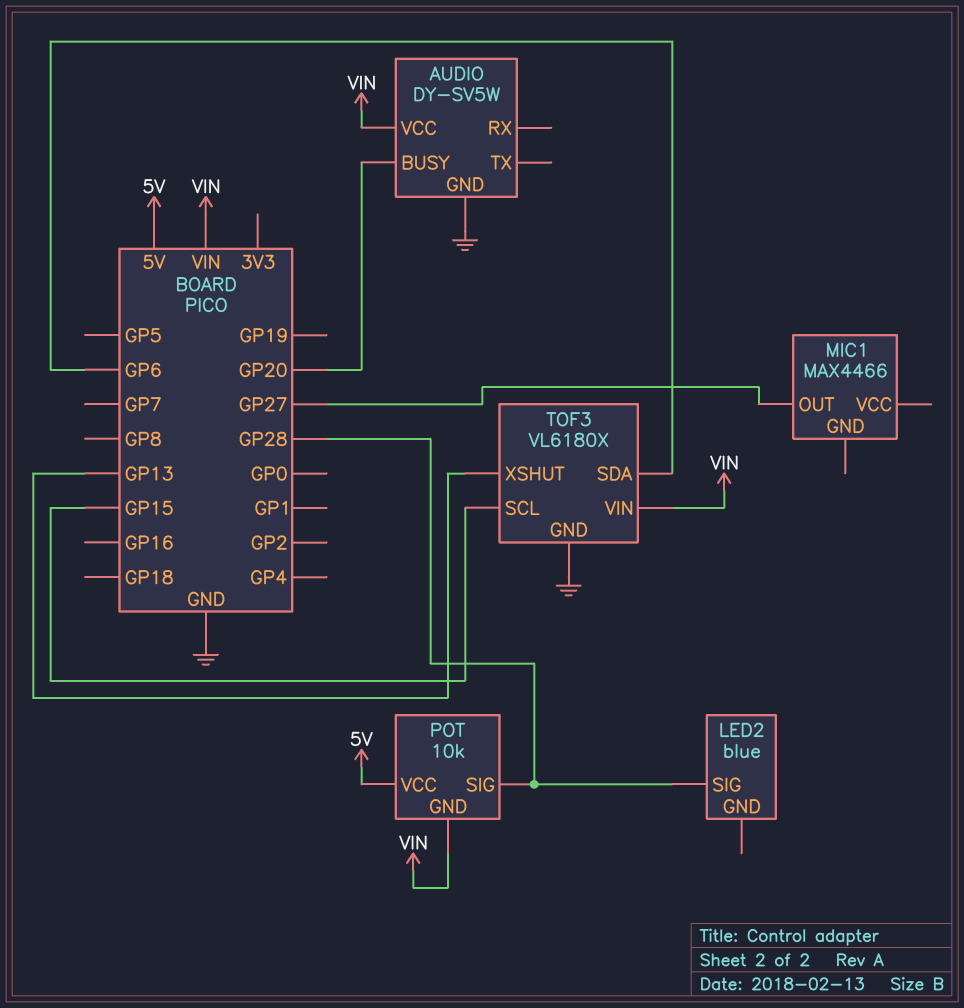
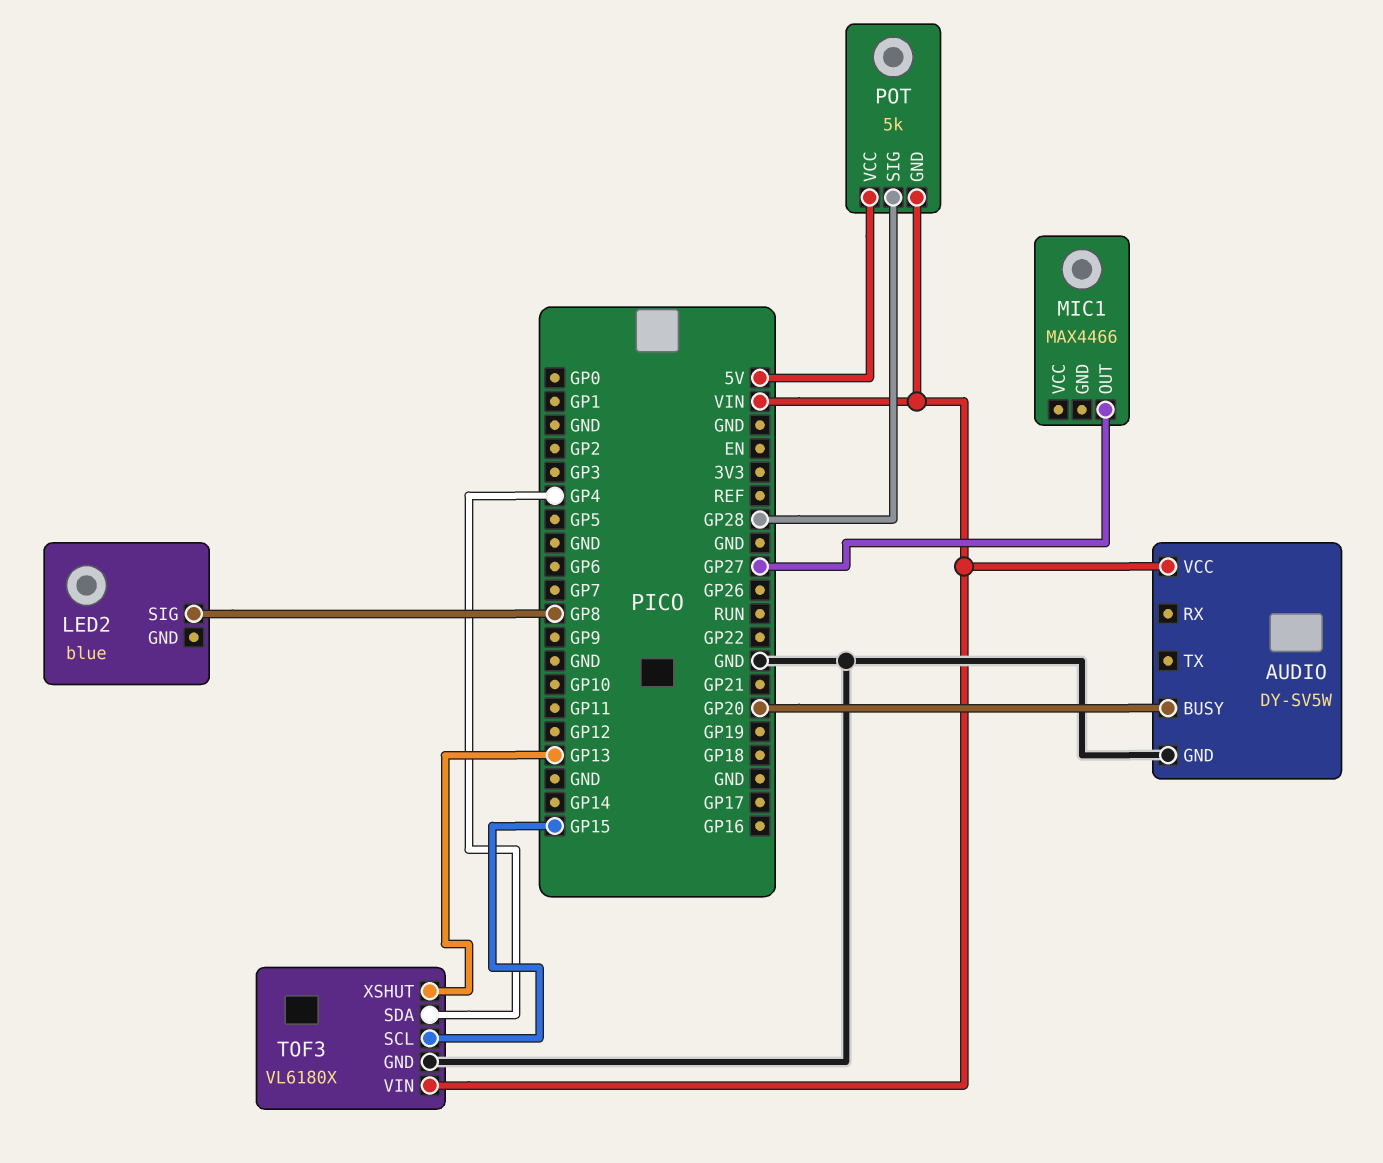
LED2 pin SIG: GP28 -> GP8
POT: 10k -> 5k
TOF3 pin SDA: GP6 -> GP4

